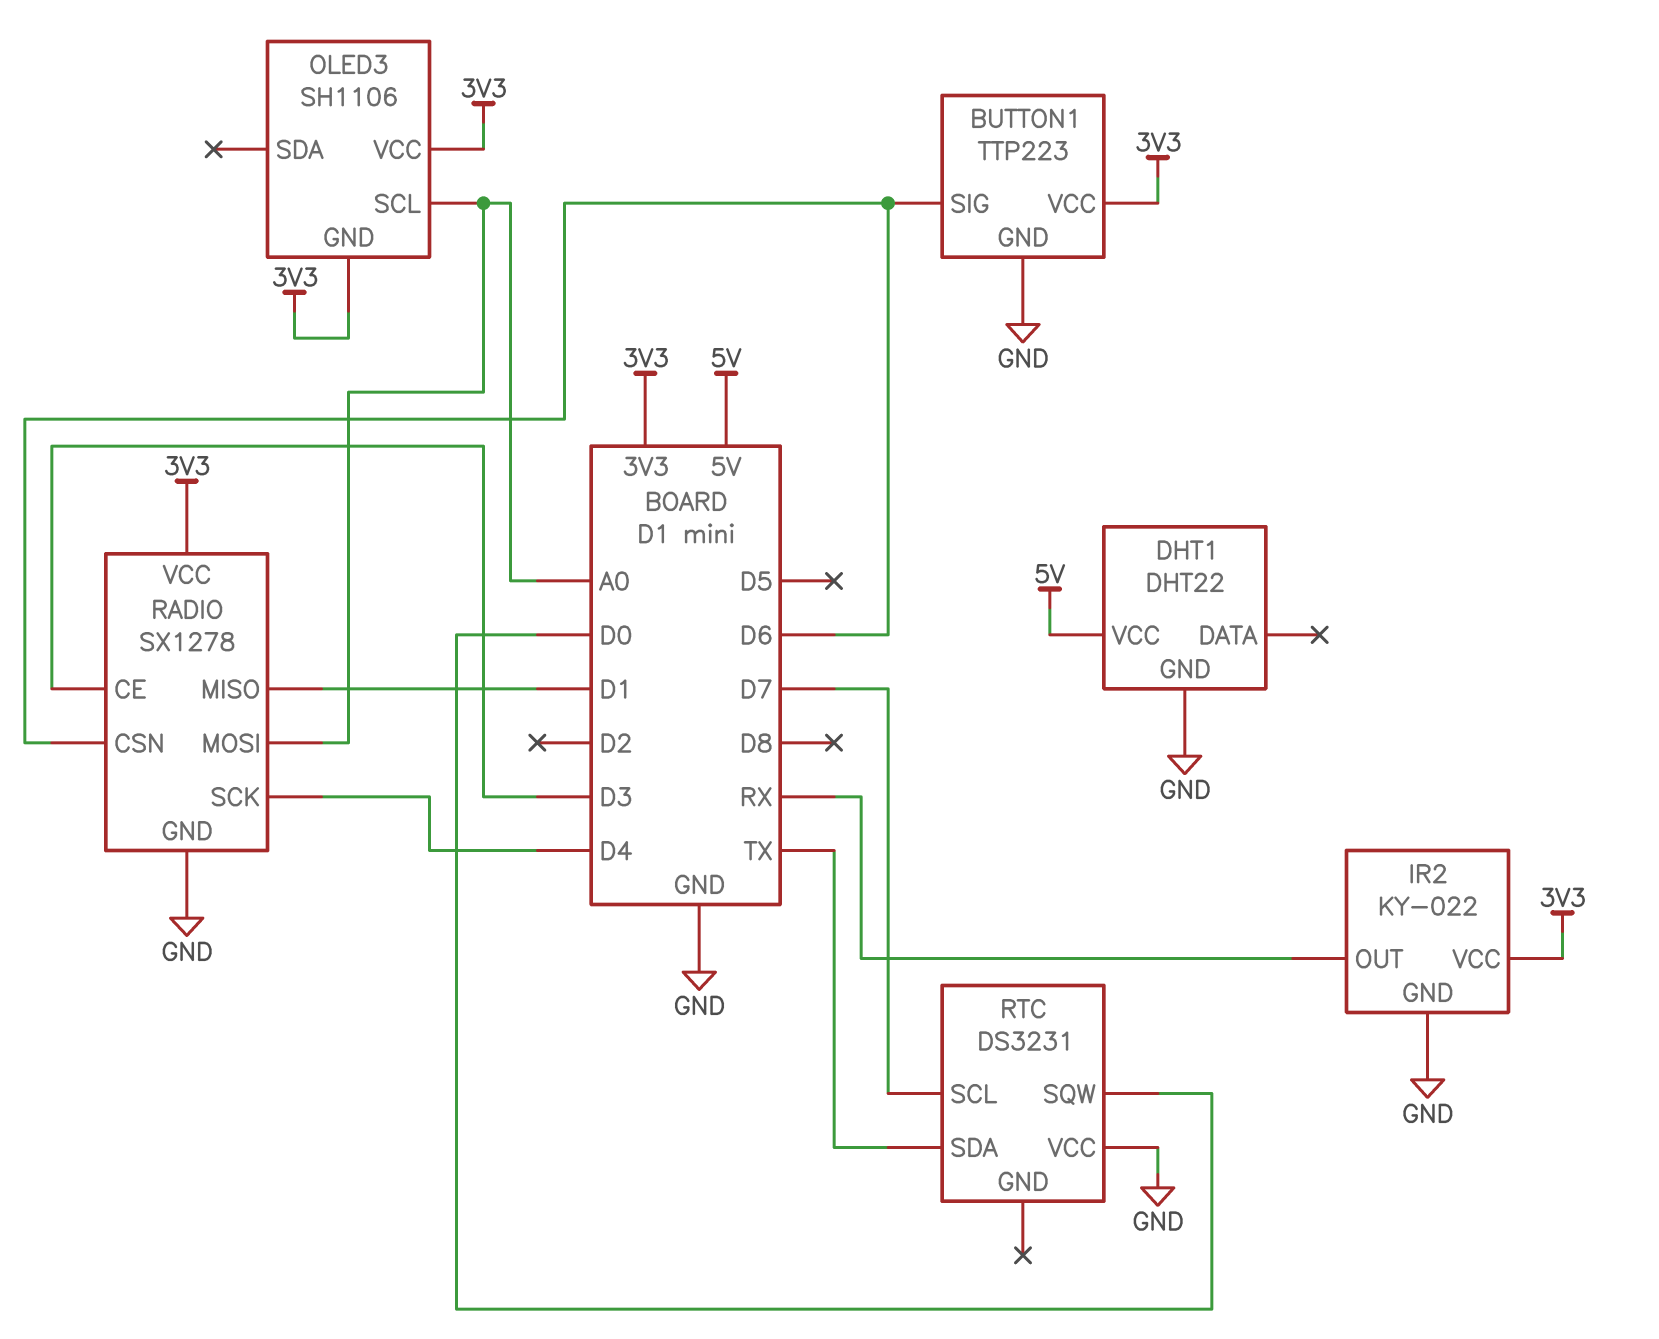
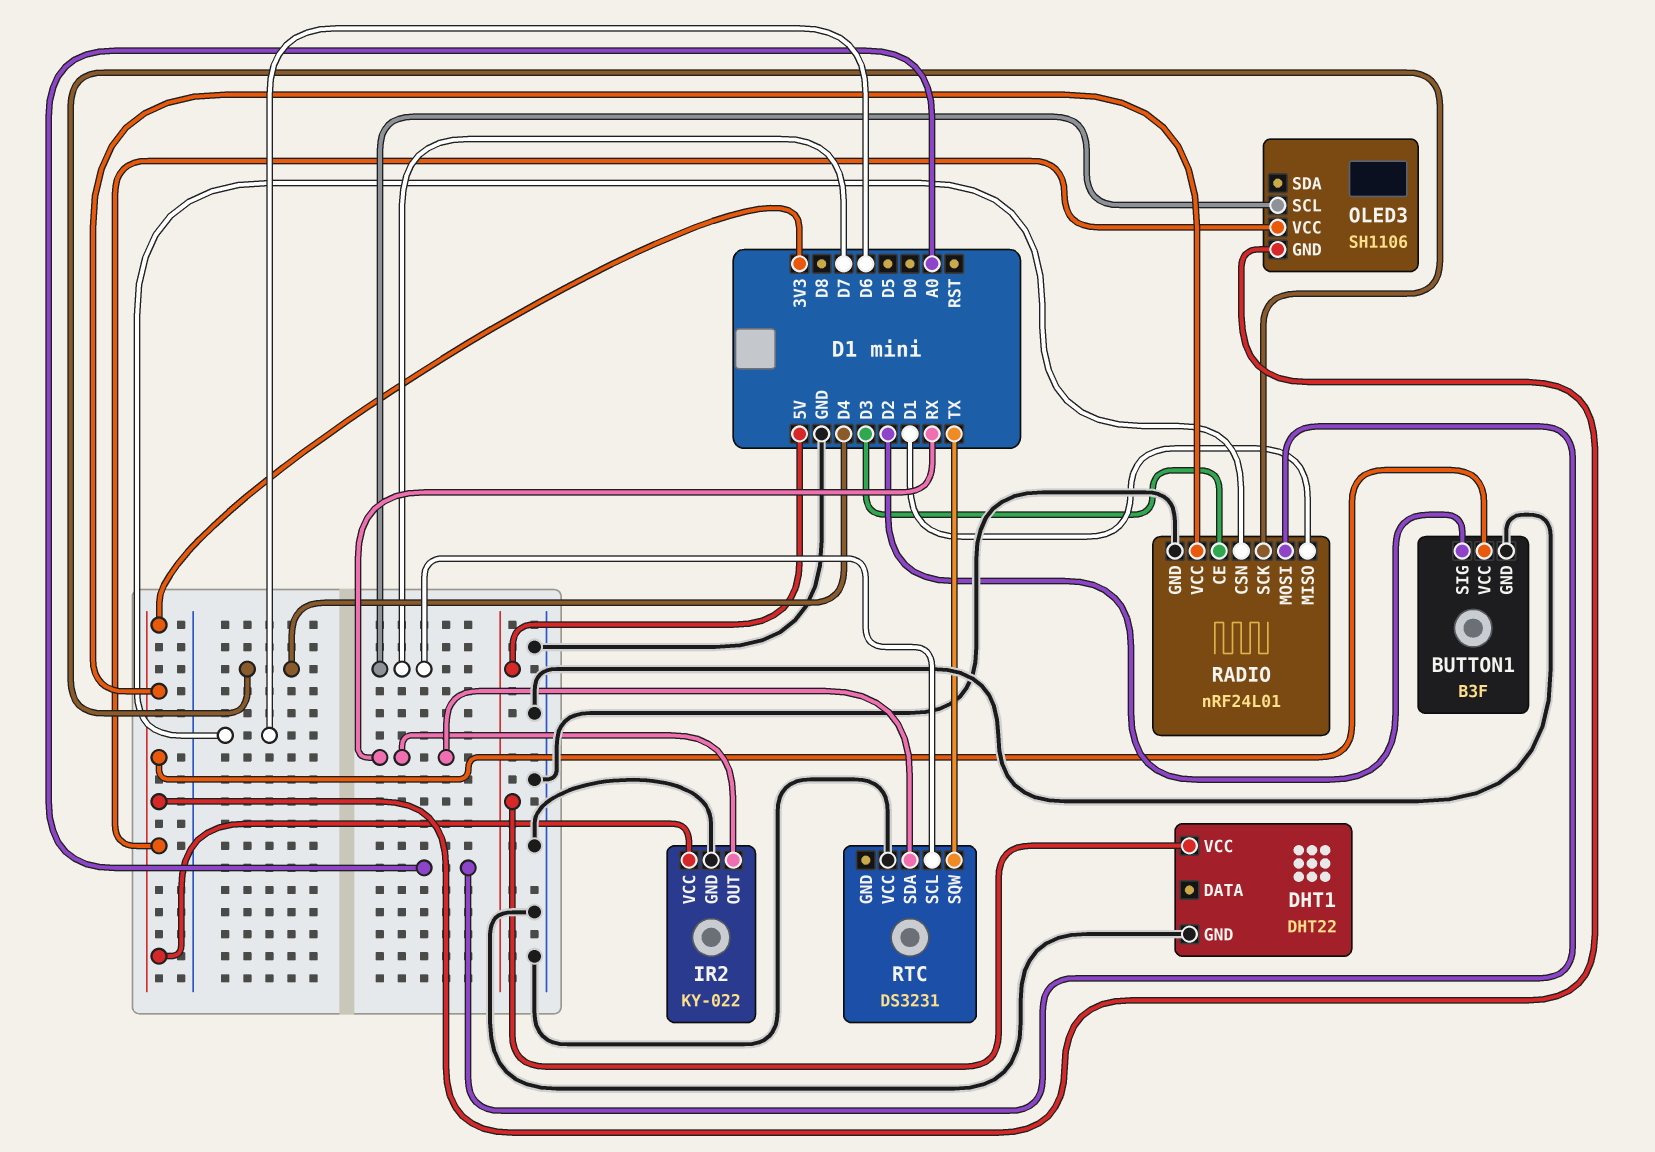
BUTTON1: TTP223 -> B3F
BUTTON1 pin SIG: D6 -> D2
OLED3 pin SCL: A0 -> D7
RADIO: SX1278 -> nRF24L01
RTC pin SDA: TX -> RX
RTC pin SQW: D0 -> TX

